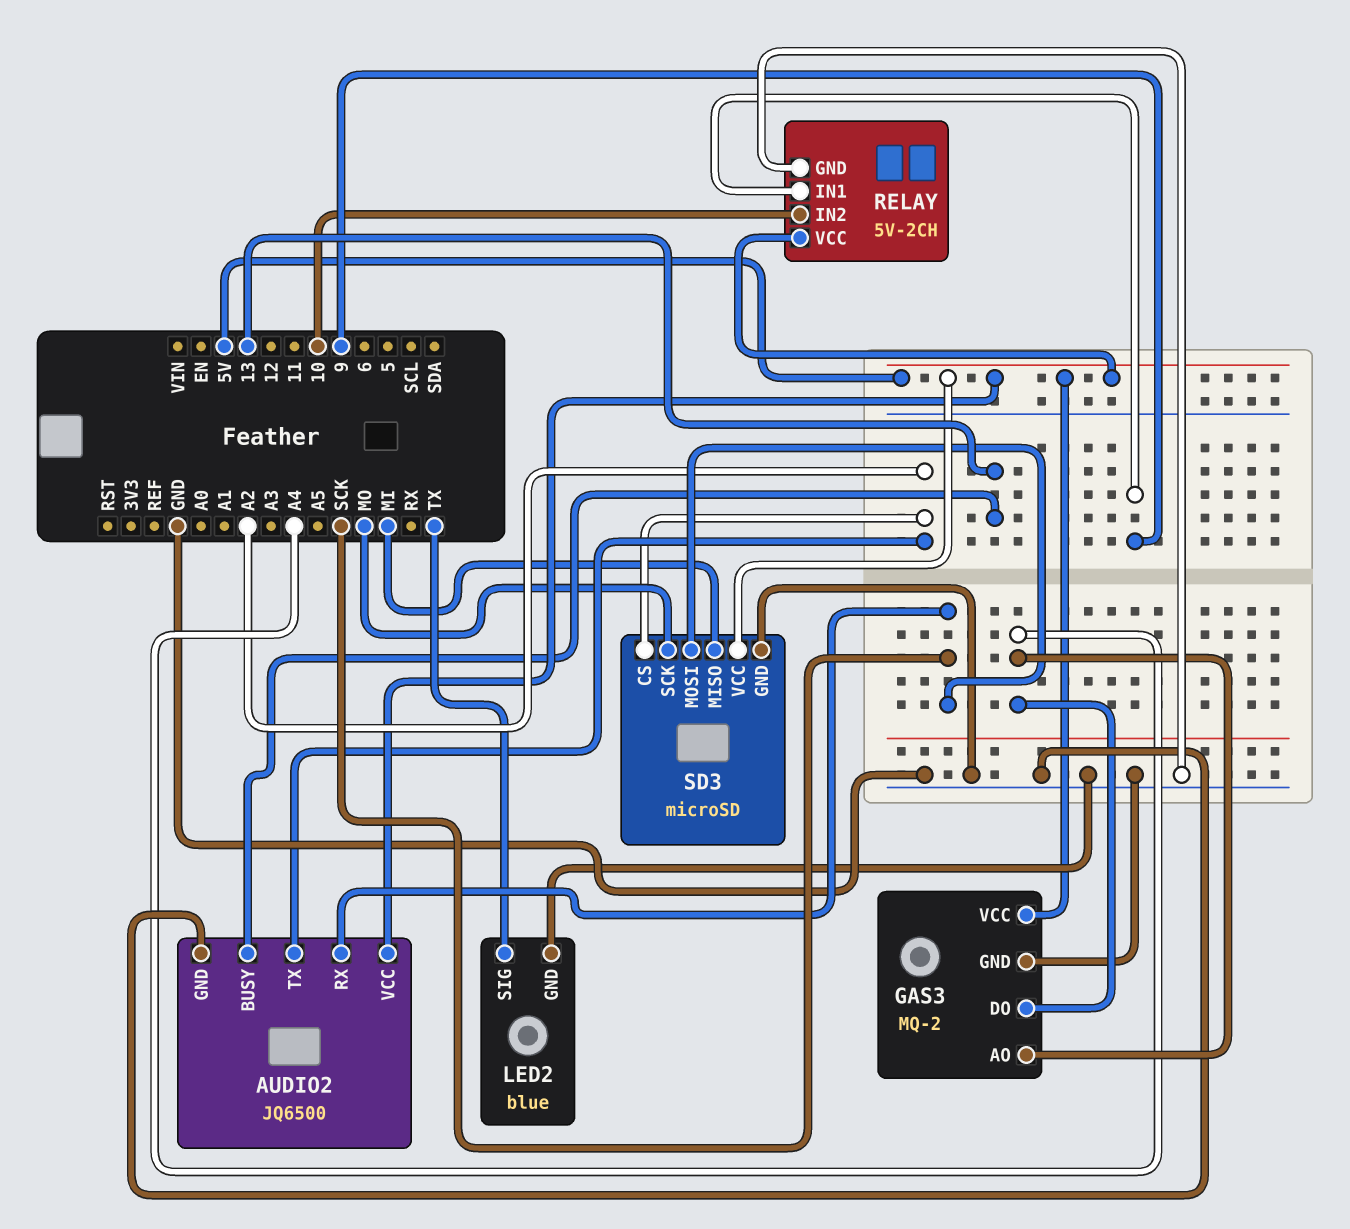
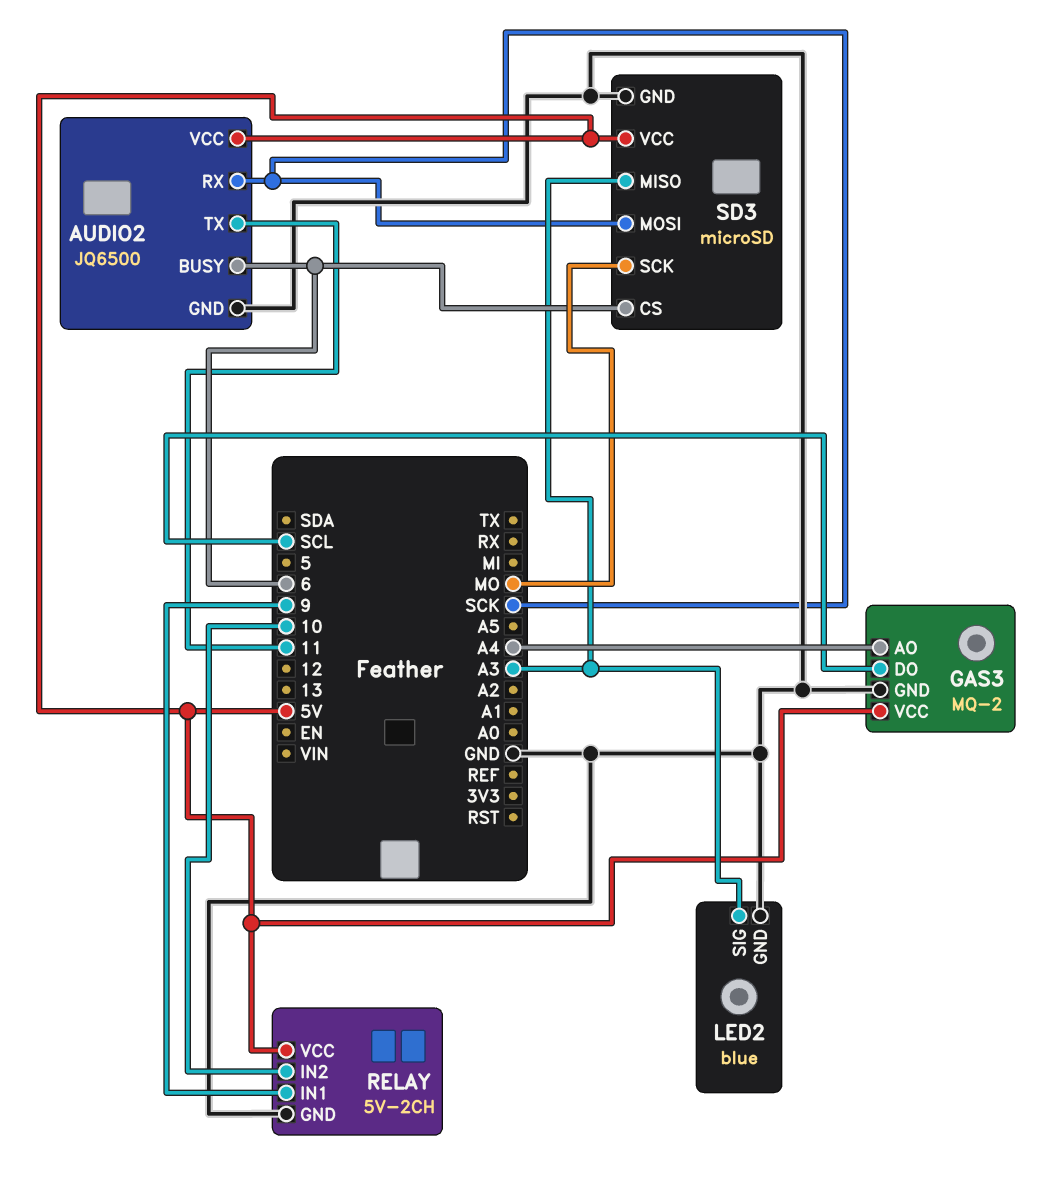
AUDIO2 pin BUSY: 13 -> 6
AUDIO2 pin TX: A2 -> 11
GAS3 pin DO: A4 -> SCL
LED2 pin SIG: TX -> A3
SD3 pin CS: A2 -> 6
SD3 pin MISO: MI -> A3

